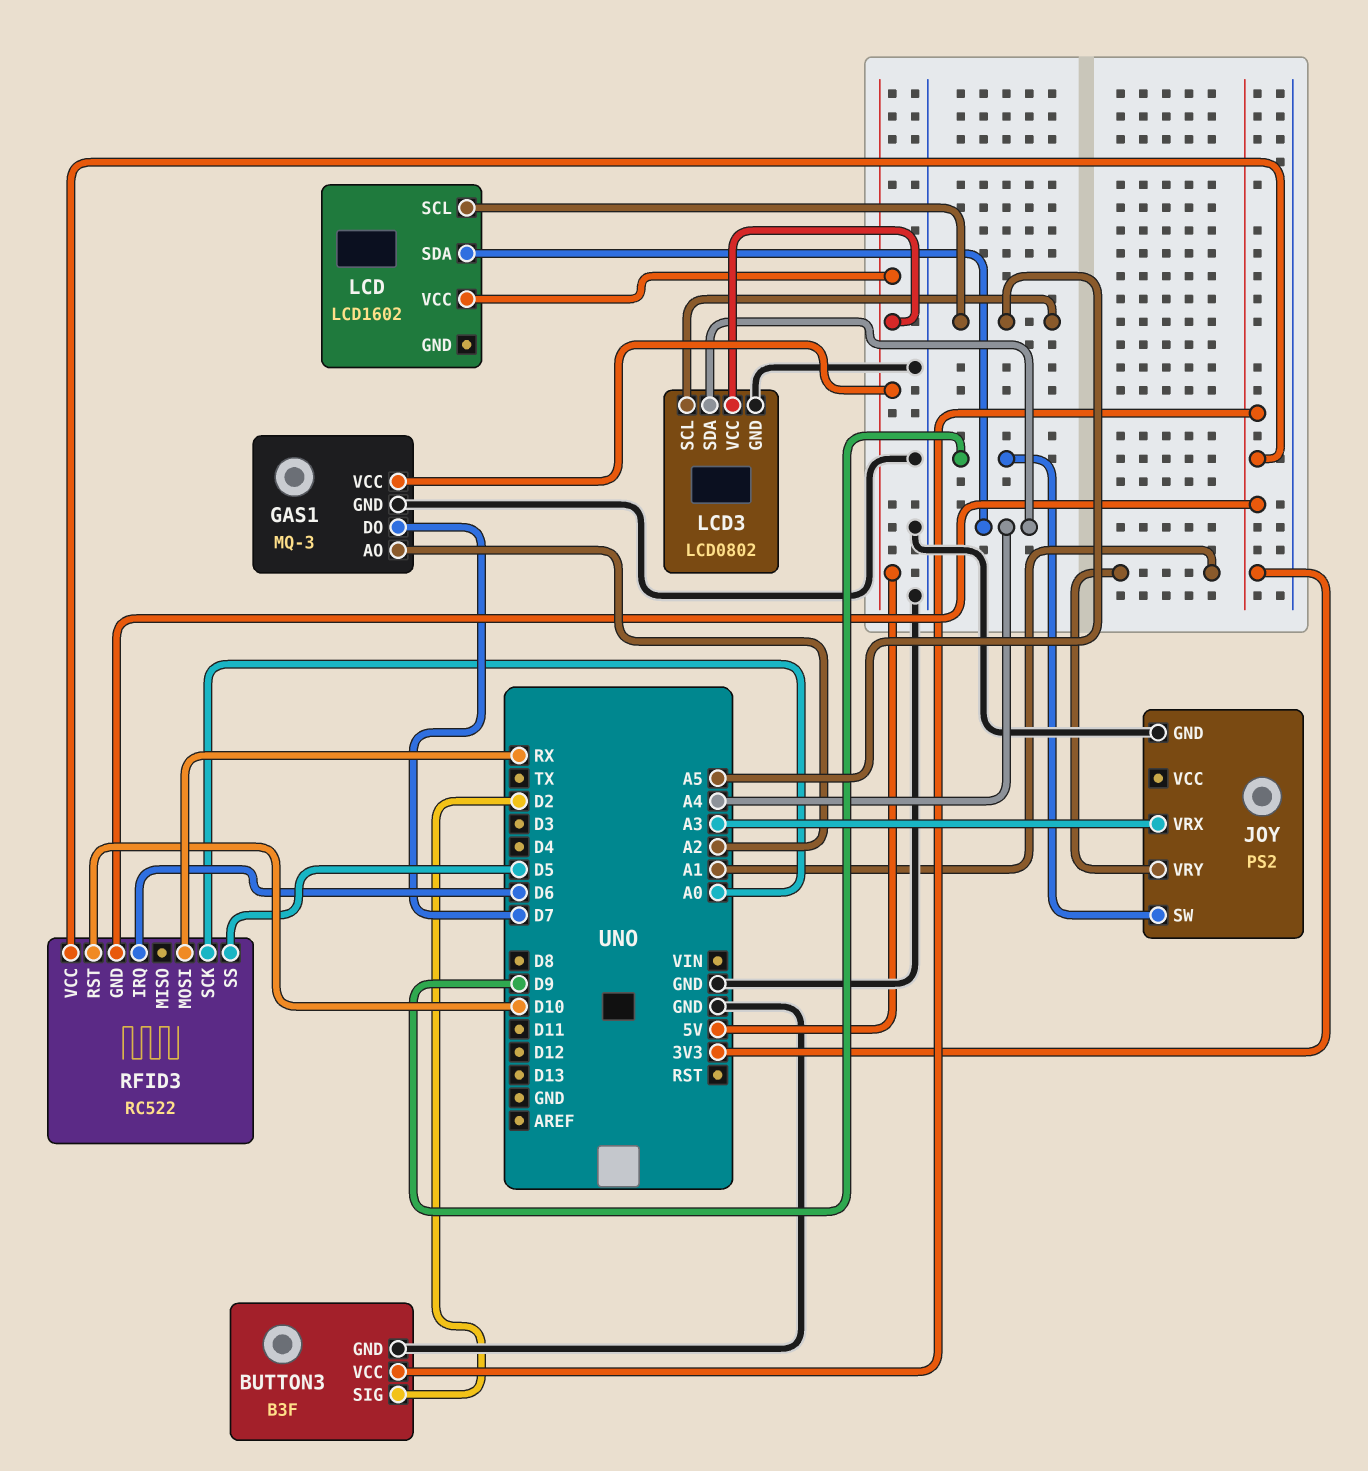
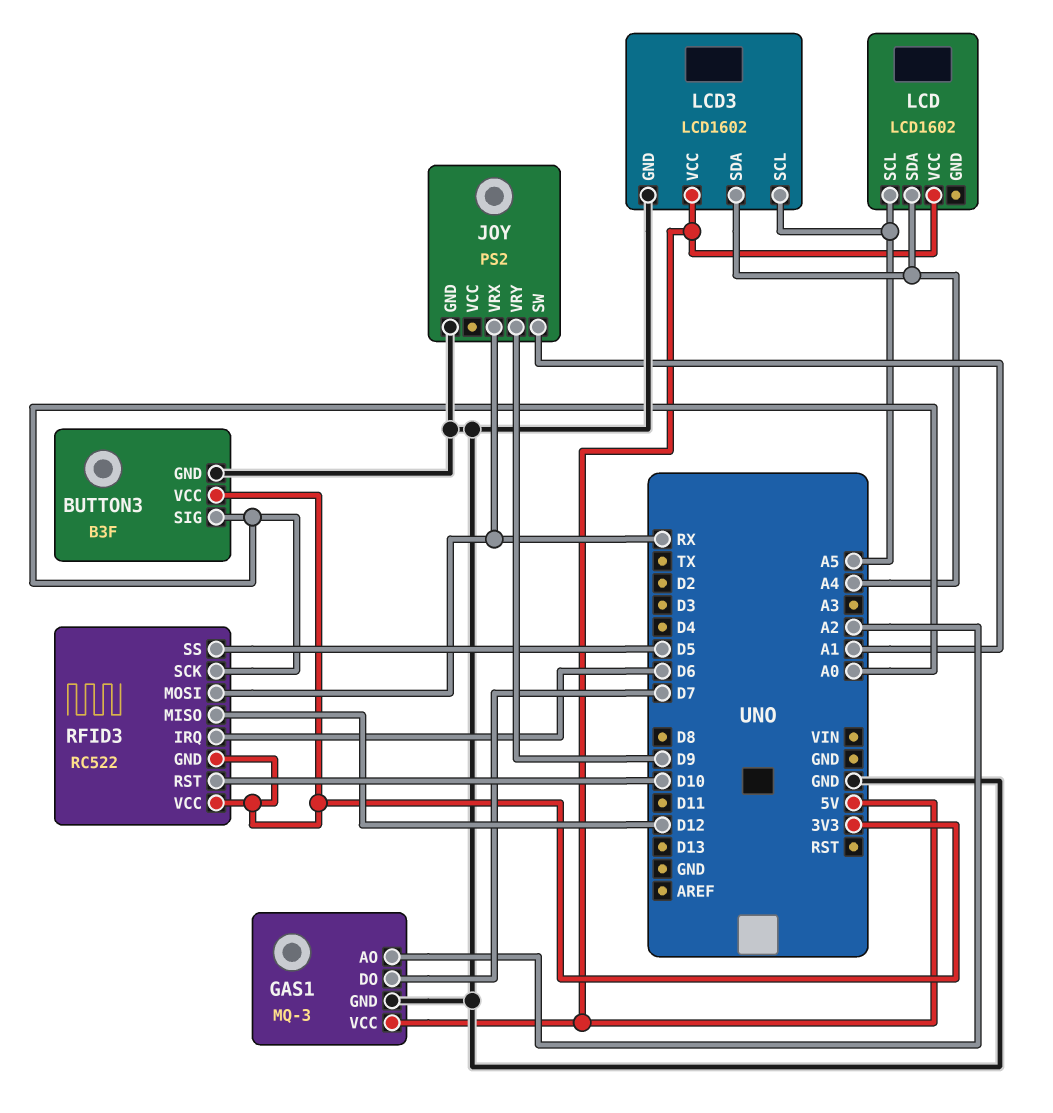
BUTTON3 pin SIG: D2 -> A0
JOY pin SW: D9 -> A1
JOY pin VRX: A3 -> RX
JOY pin VRY: A1 -> D9
LCD3: LCD0802 -> LCD1602
RFID3 pin MISO: none -> D12

